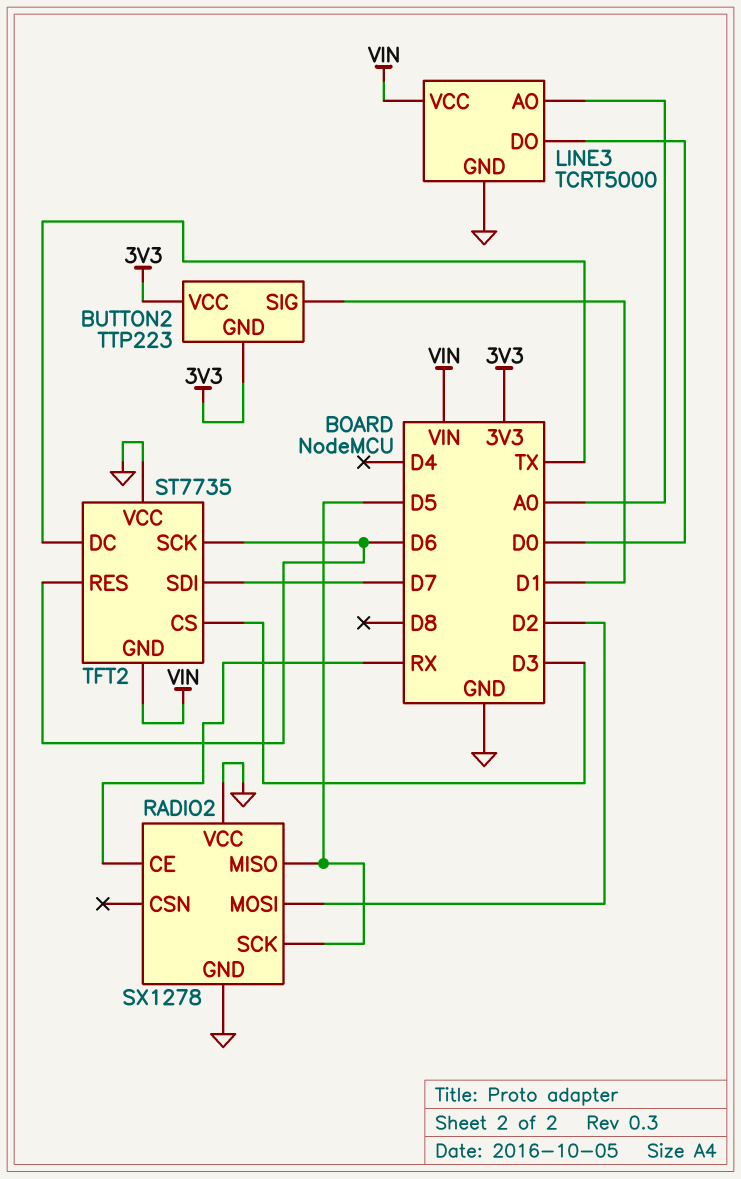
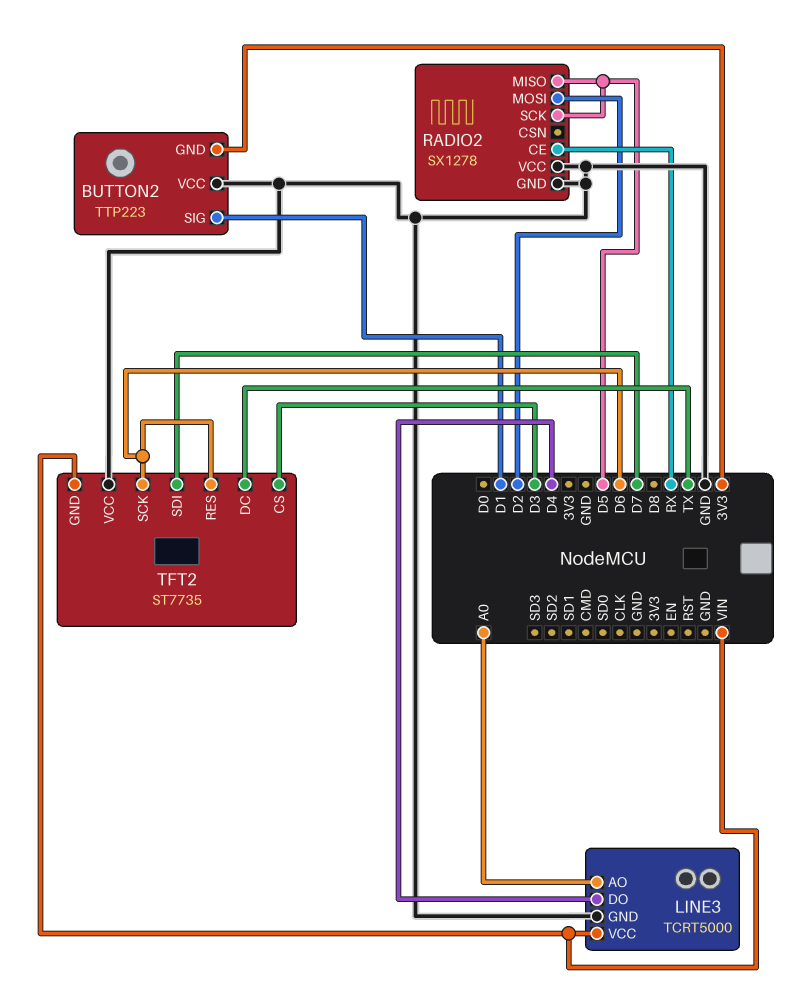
BUTTON2 pin VCC: 3V3 -> GND
LINE3 pin DO: D0 -> D4

